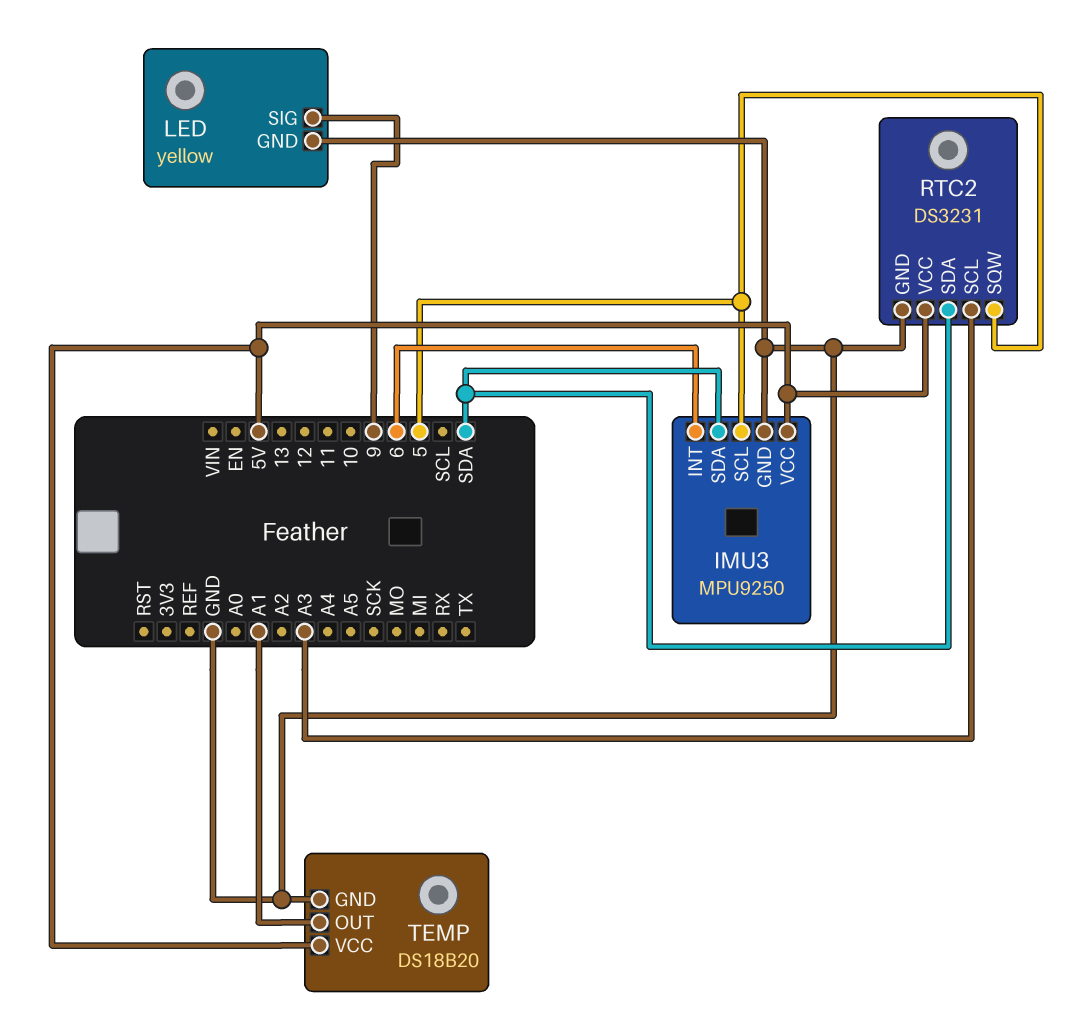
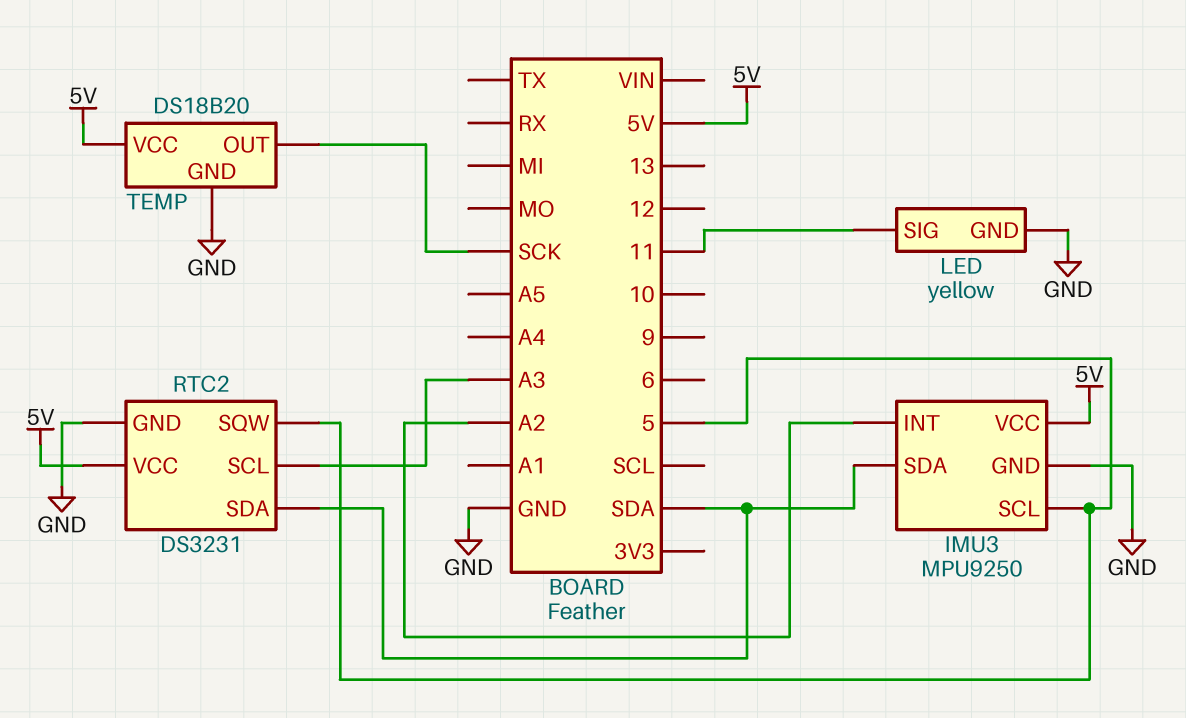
IMU3 pin INT: 6 -> A2
LED pin SIG: 9 -> 11
TEMP pin OUT: A1 -> SCK

